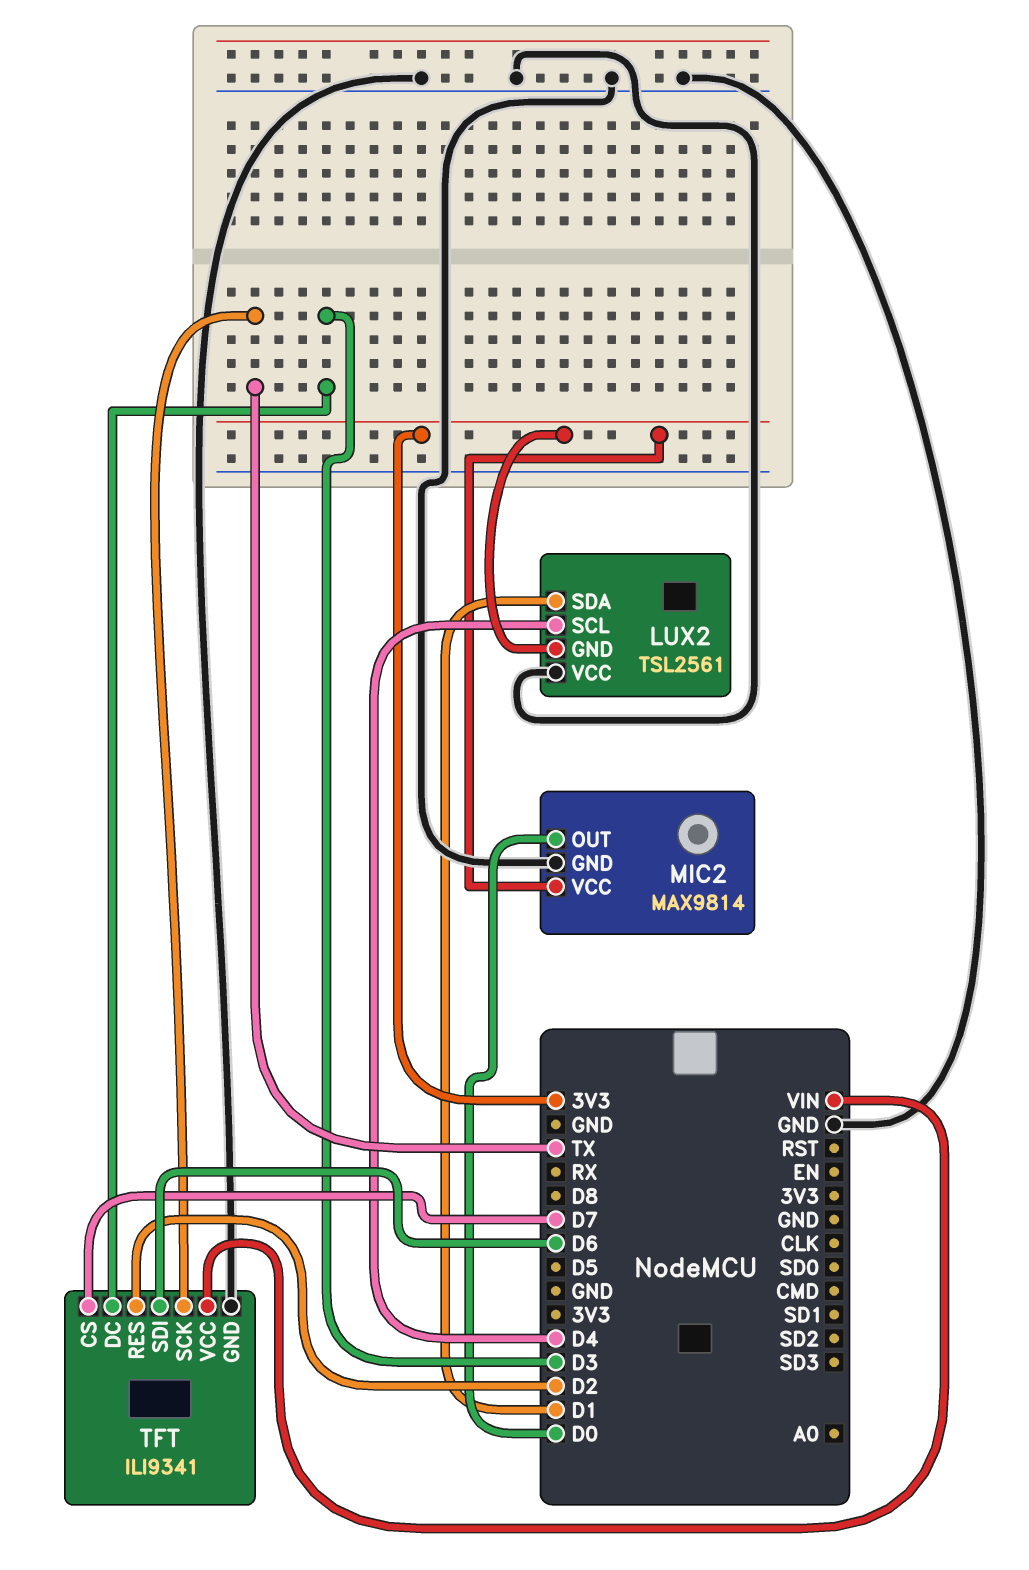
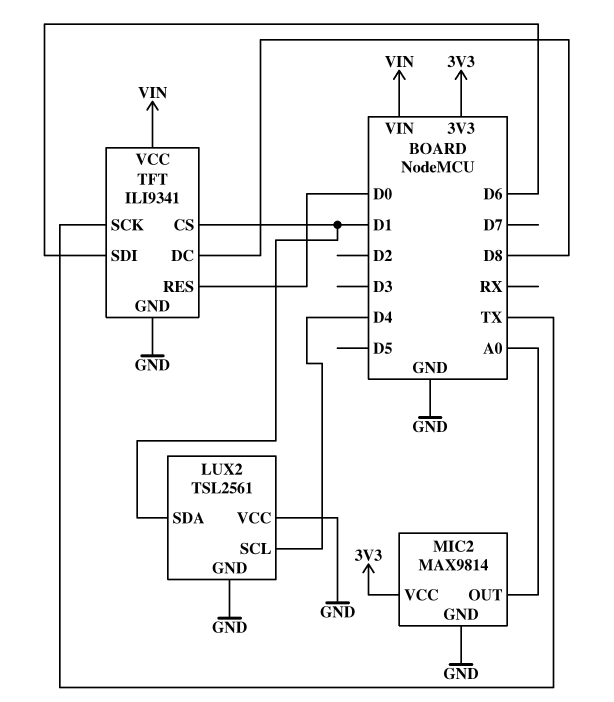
LUX2 pin GND: 3V3 -> GND
MIC2 pin OUT: D0 -> A0
TFT pin CS: D7 -> D1
TFT pin DC: D3 -> D8
TFT pin RES: D2 -> D0

